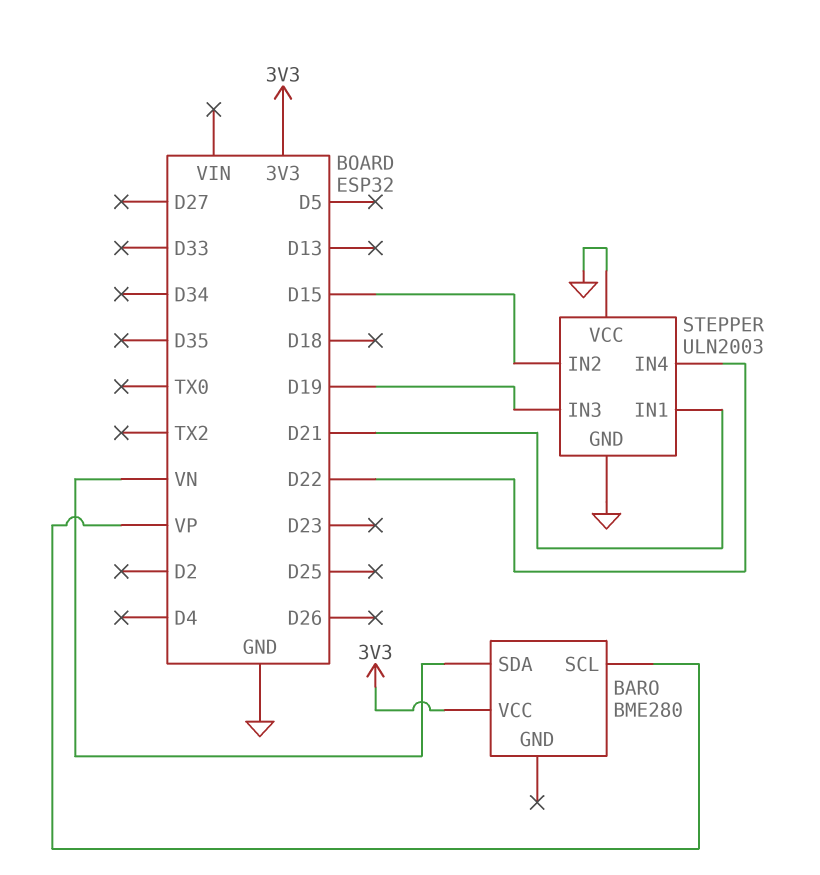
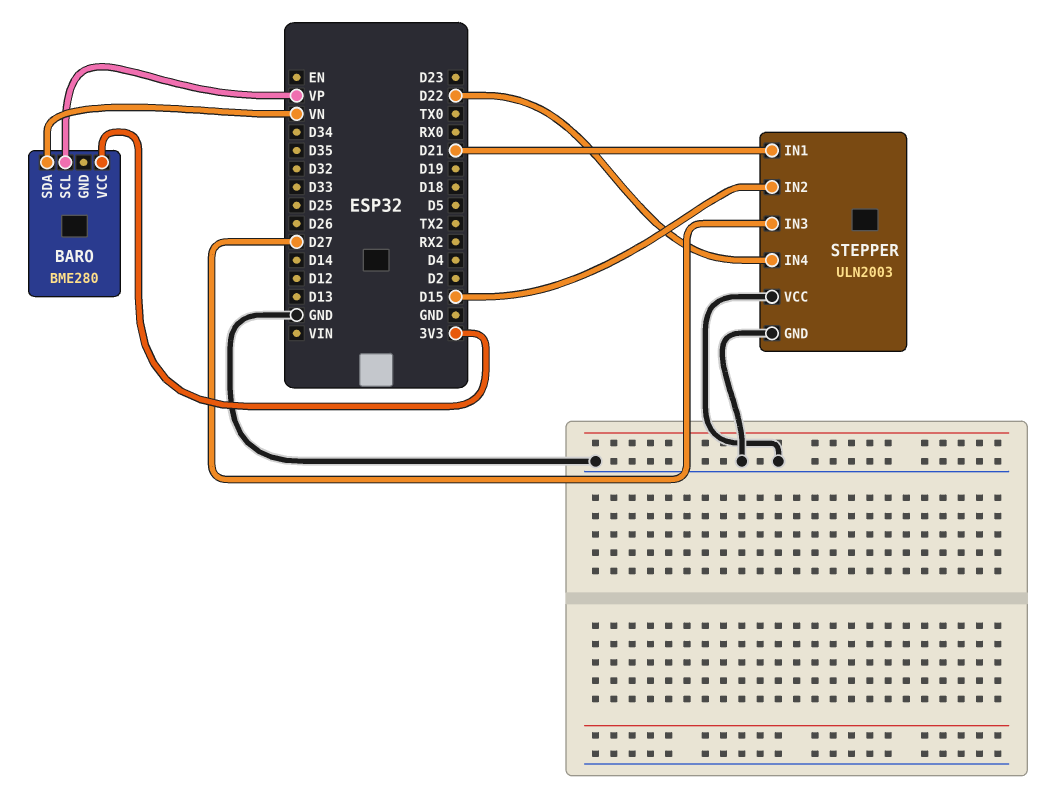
STEPPER pin IN3: D19 -> D27

